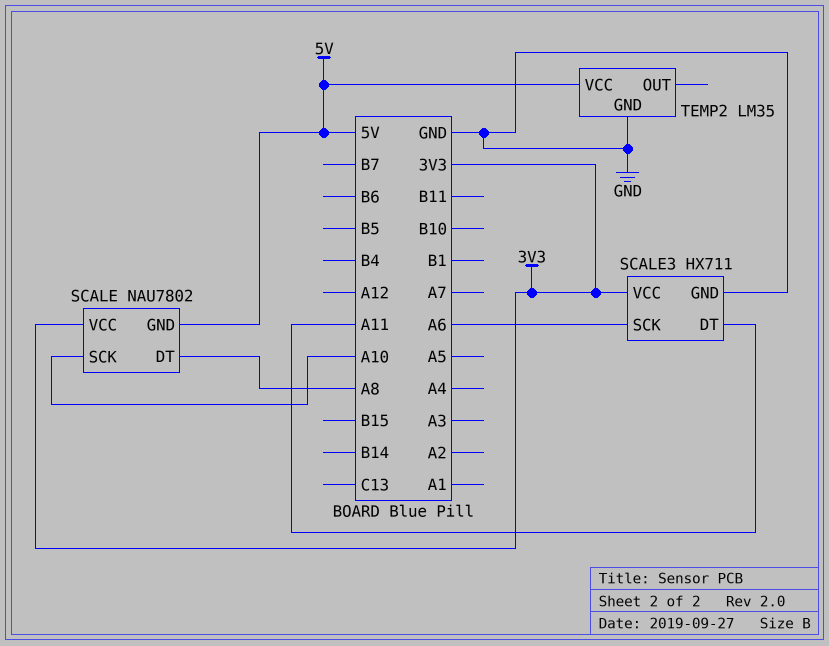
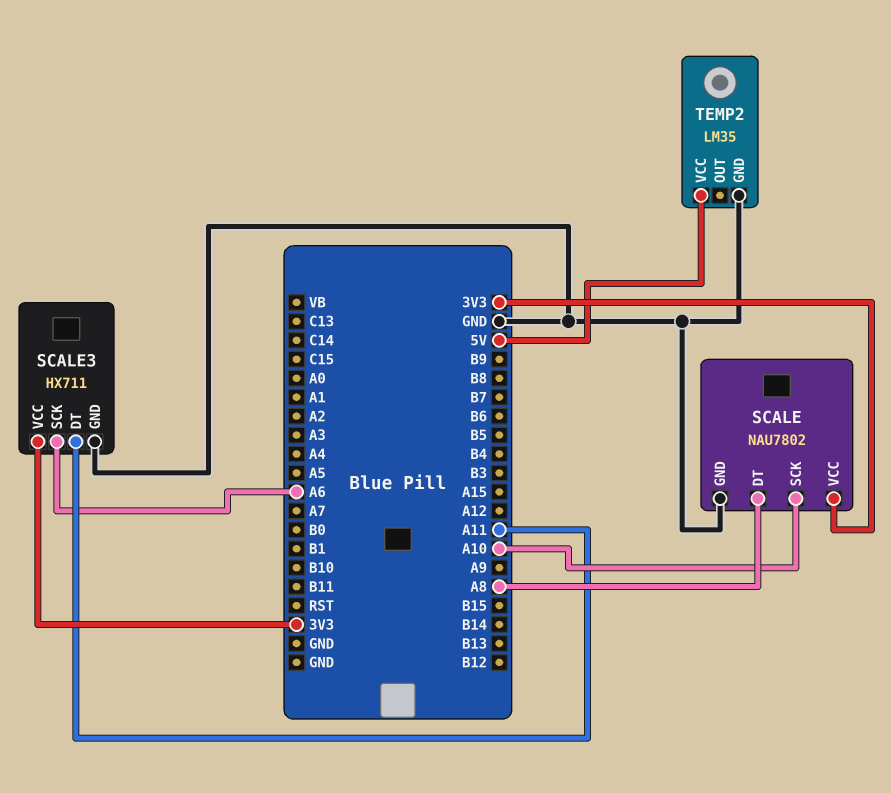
SCALE pin GND: 5V -> GND

